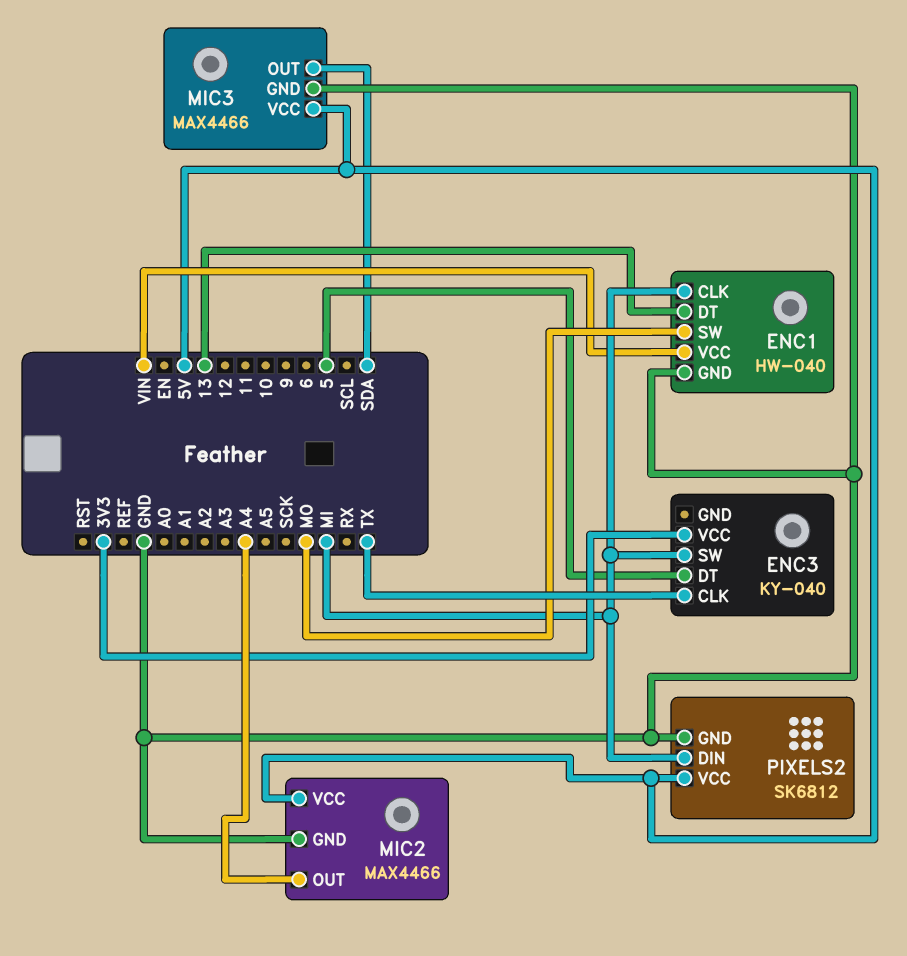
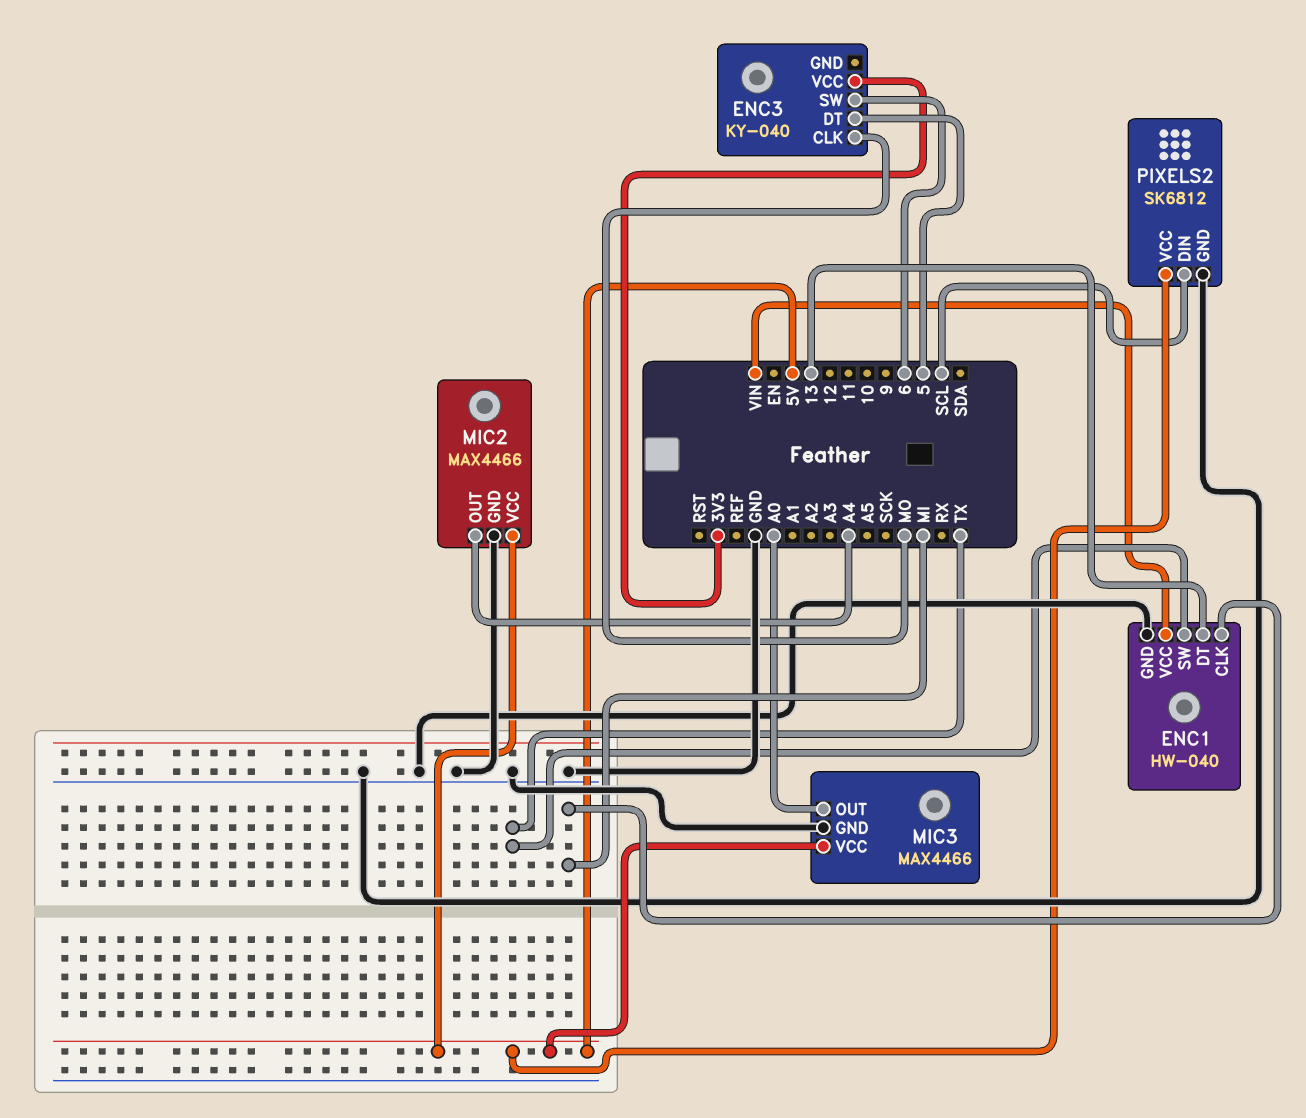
ENC1 pin SW: MO -> TX
ENC3 pin CLK: TX -> MO
ENC3 pin SW: MI -> 6
MIC3 pin OUT: SDA -> A0
PIXELS2 pin DIN: MI -> SCL

